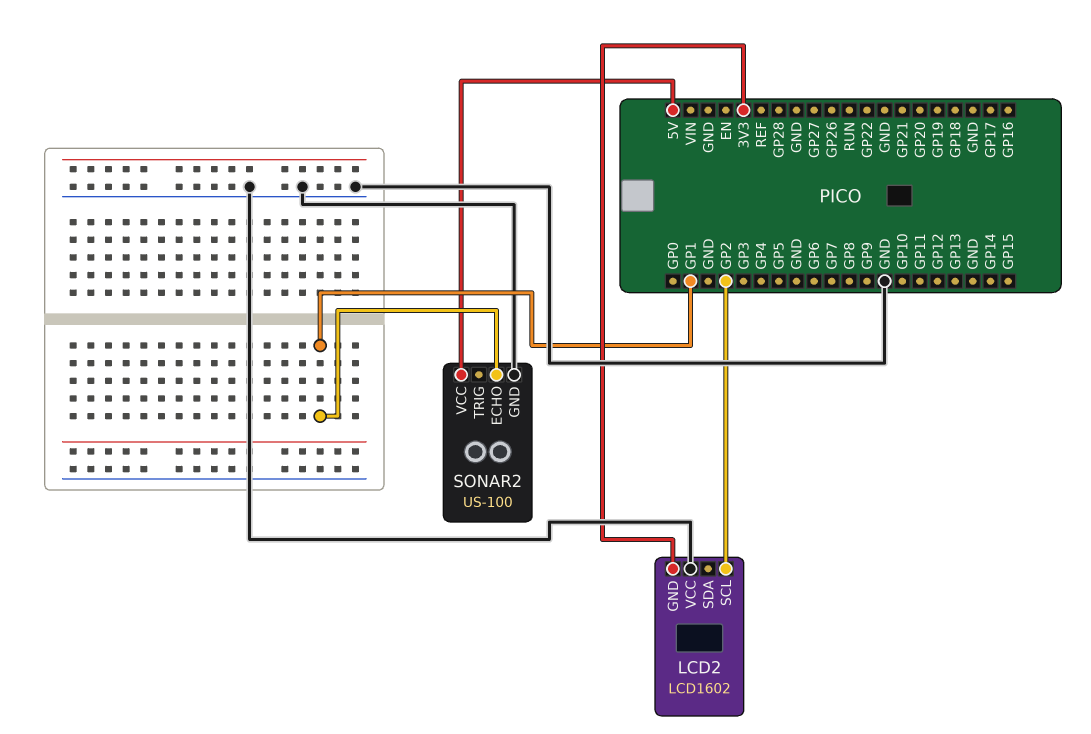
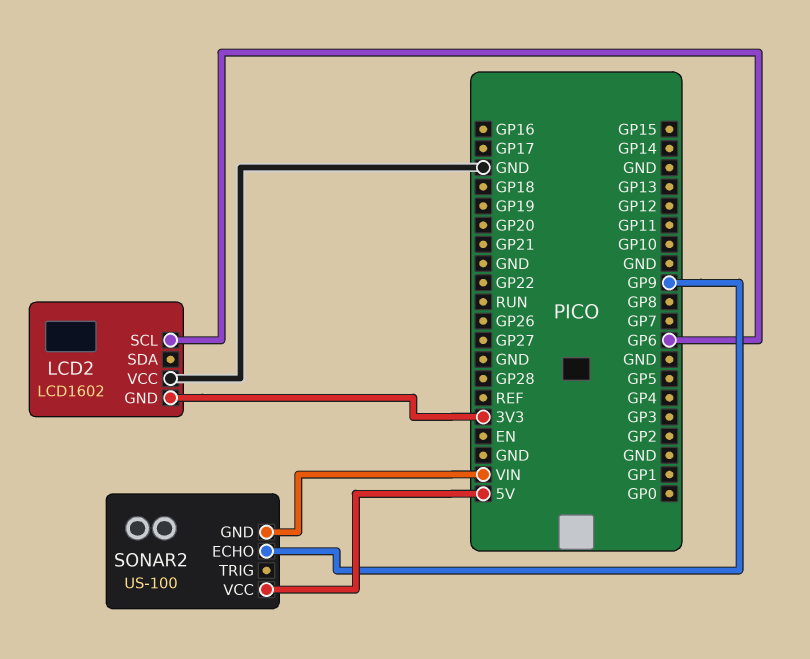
LCD2 pin SCL: GP2 -> GP6
SONAR2 pin ECHO: GP1 -> GP9
SONAR2 pin GND: GND -> VIN

